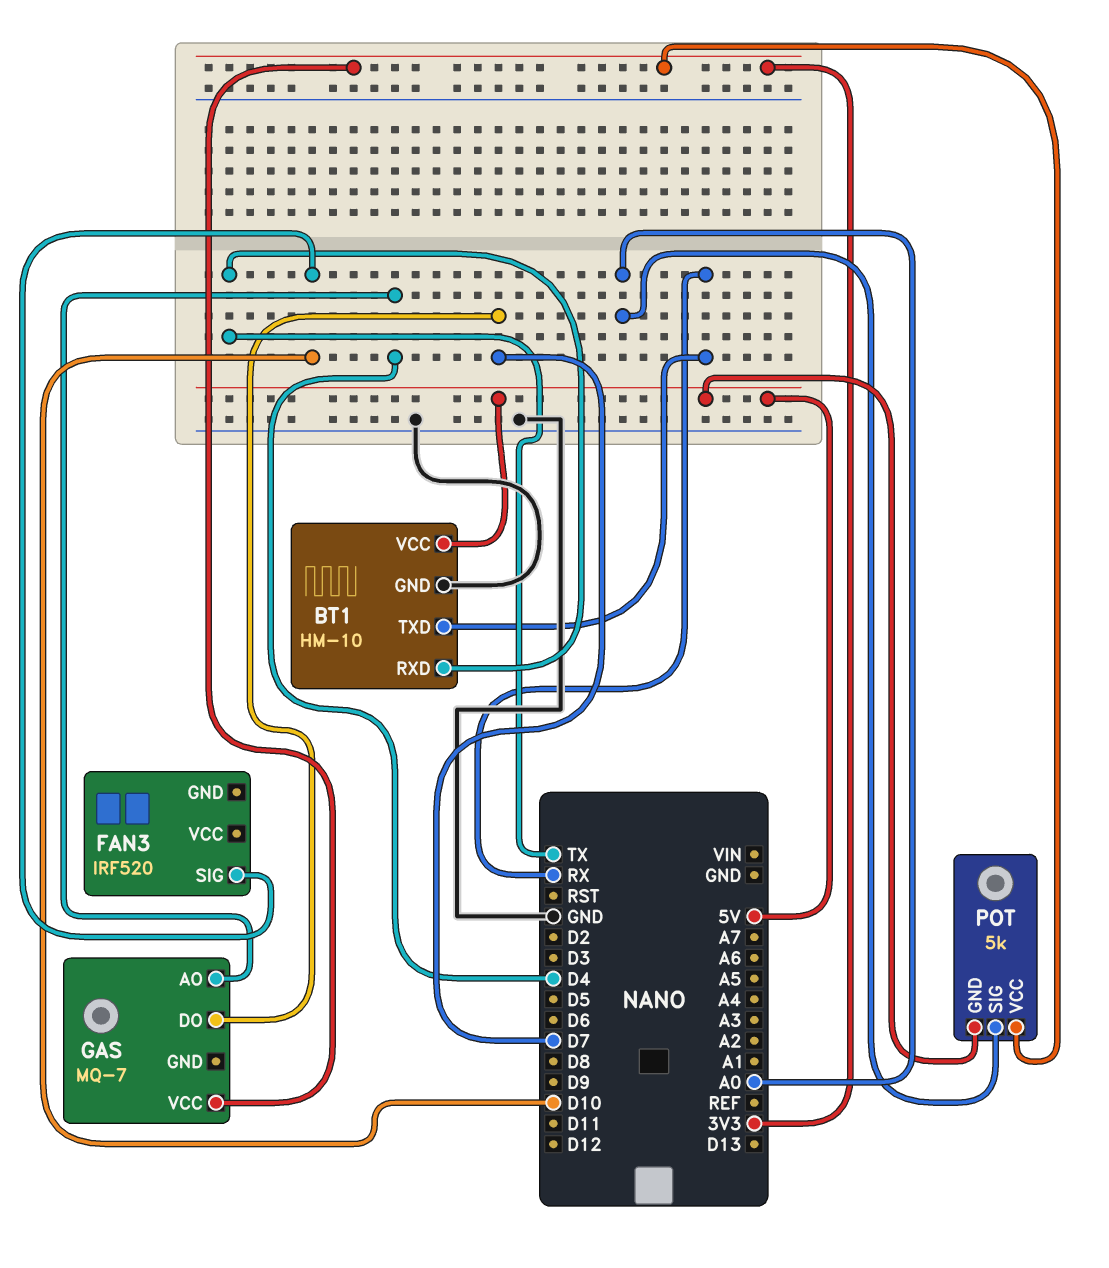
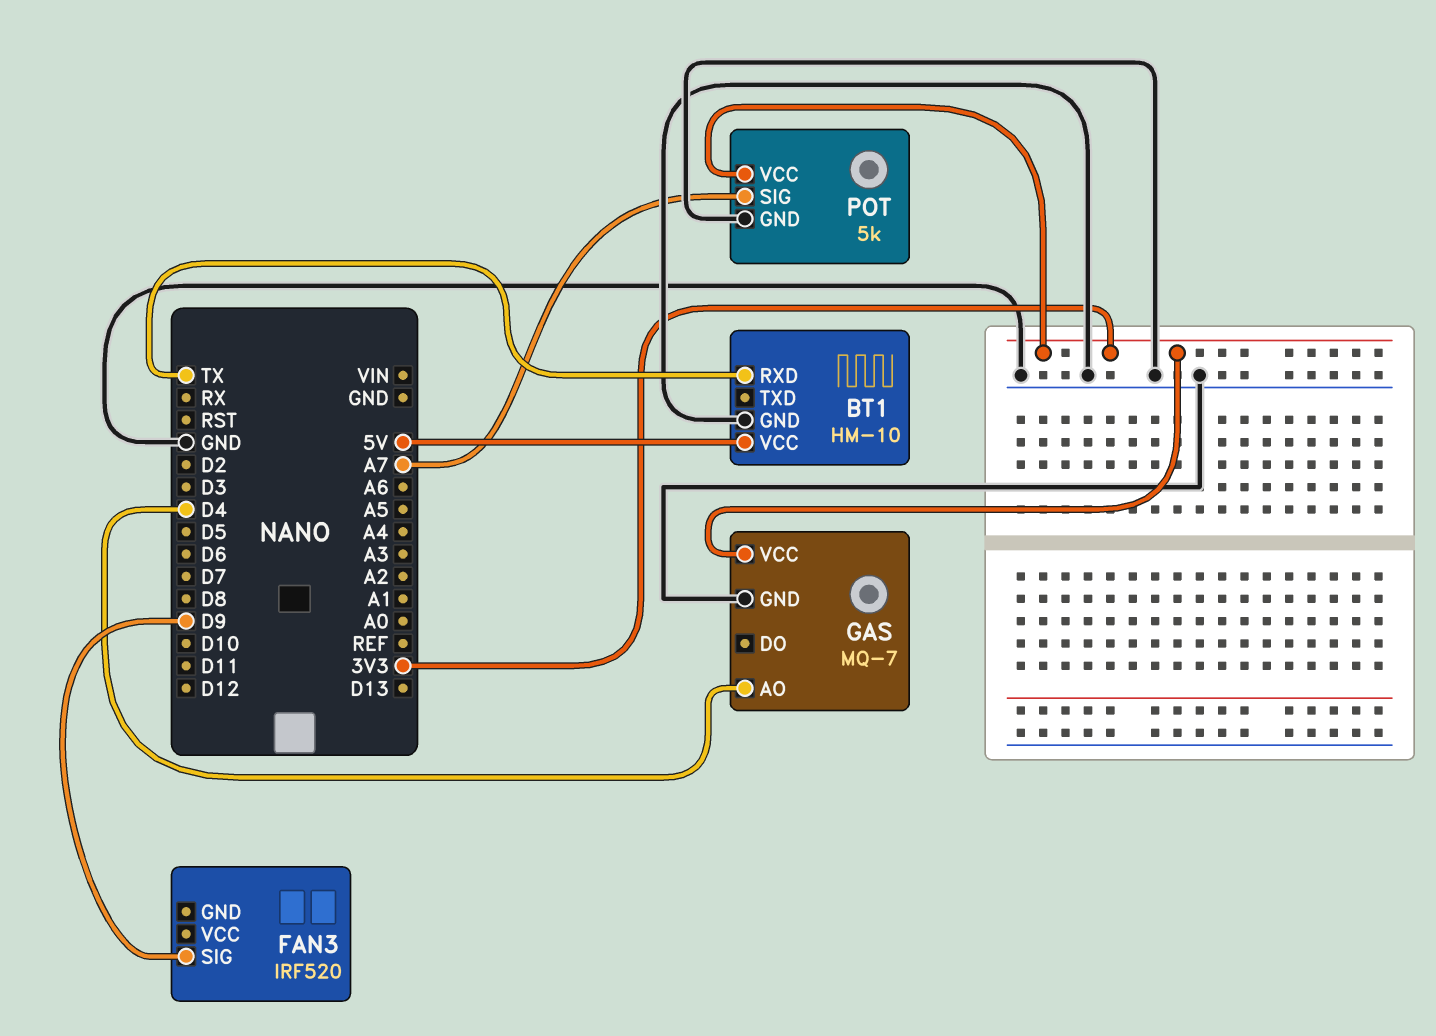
BT1 pin TXD: RX -> none
FAN3 pin SIG: D10 -> D9
GAS pin DO: D7 -> none
GAS pin GND: none -> GND
POT pin GND: 5V -> GND
POT pin SIG: A0 -> A7

